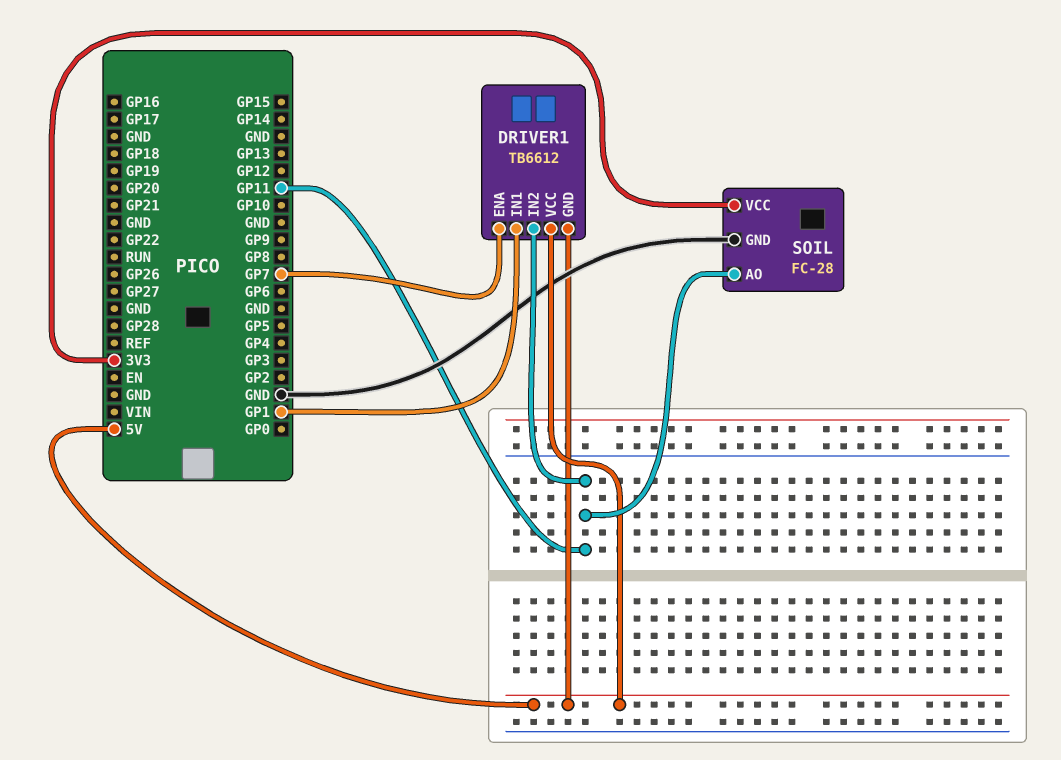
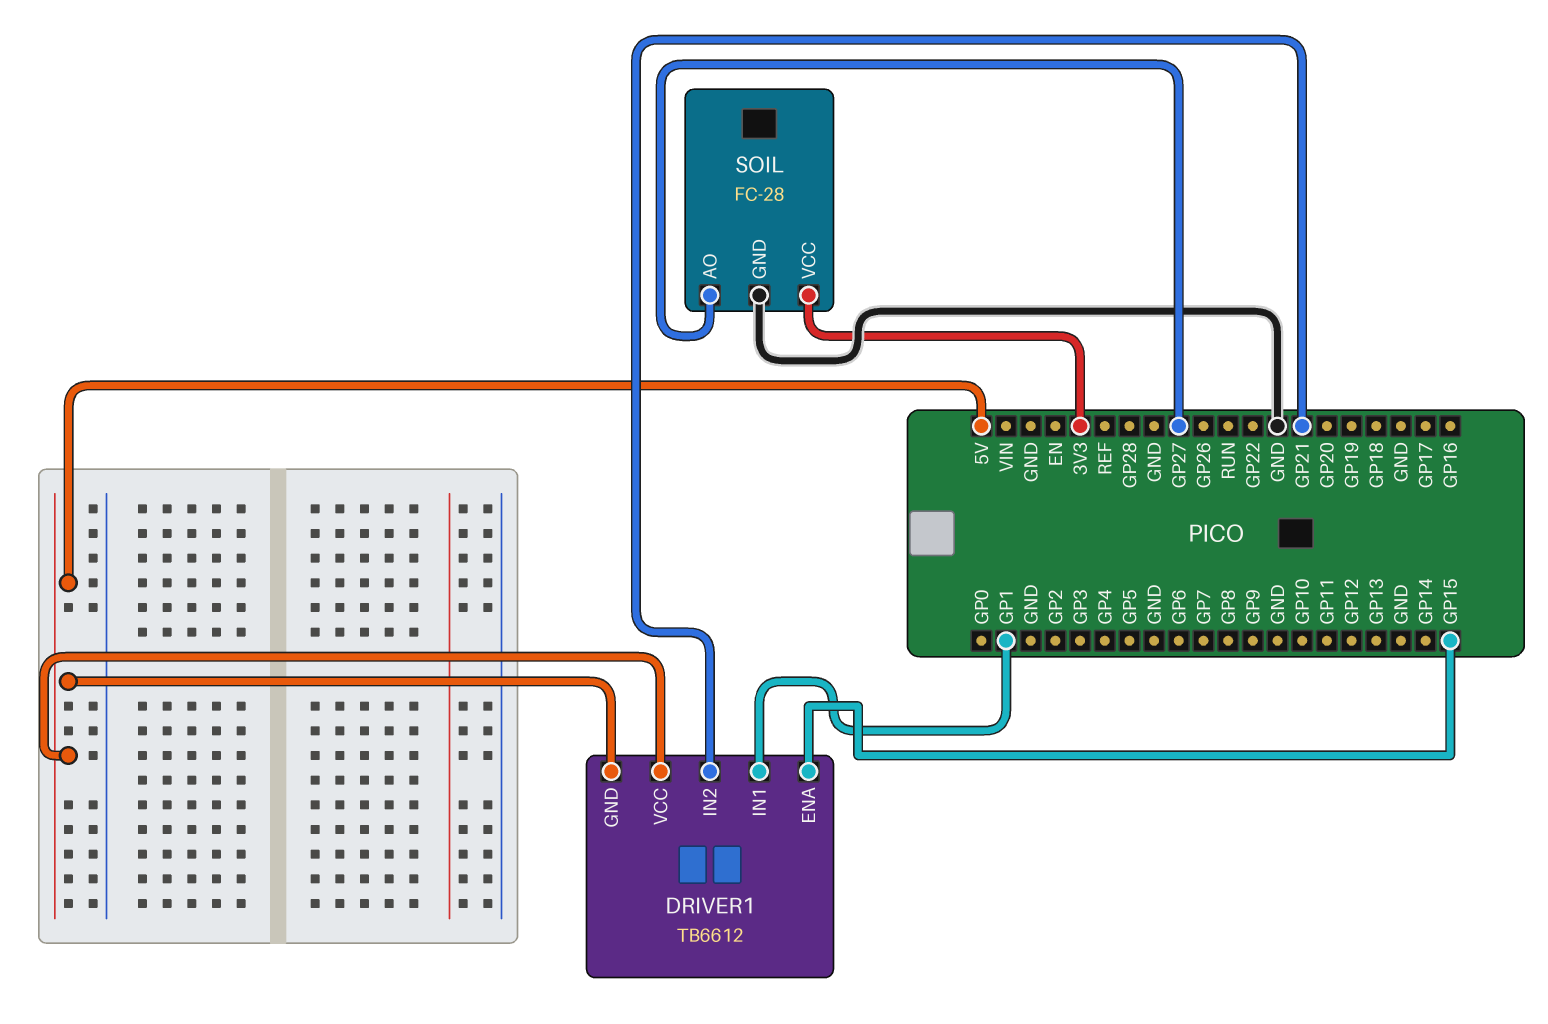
DRIVER1 pin ENA: GP7 -> GP15
DRIVER1 pin IN2: GP11 -> GP21
SOIL pin AO: GP11 -> GP27

